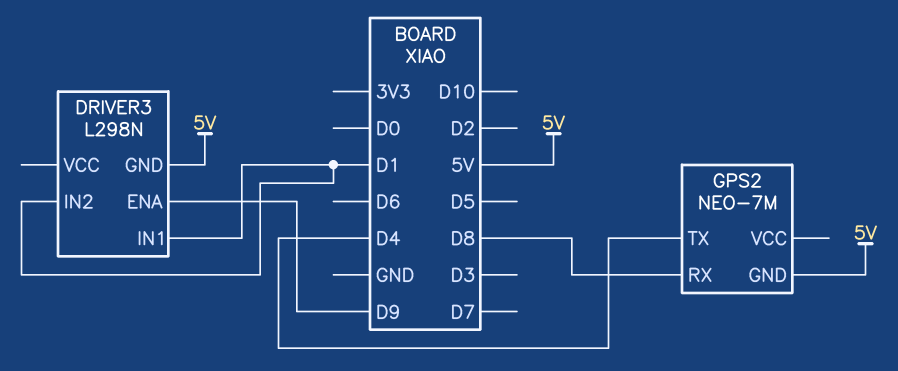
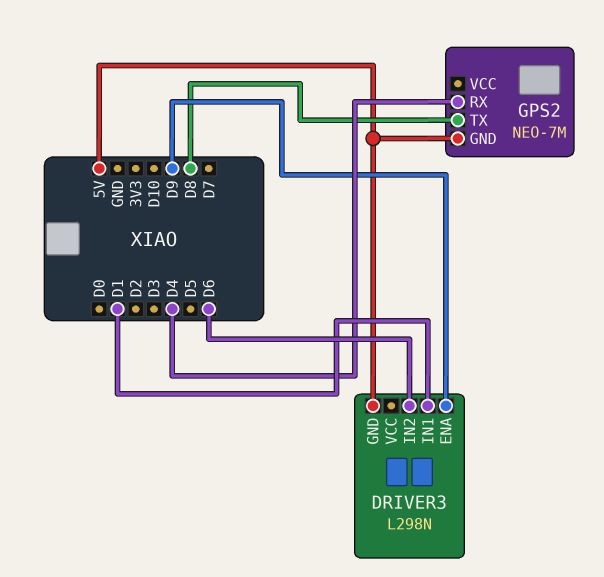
DRIVER3 pin IN2: D1 -> D6
GPS2 pin RX: D8 -> D4
GPS2 pin TX: D4 -> D8

